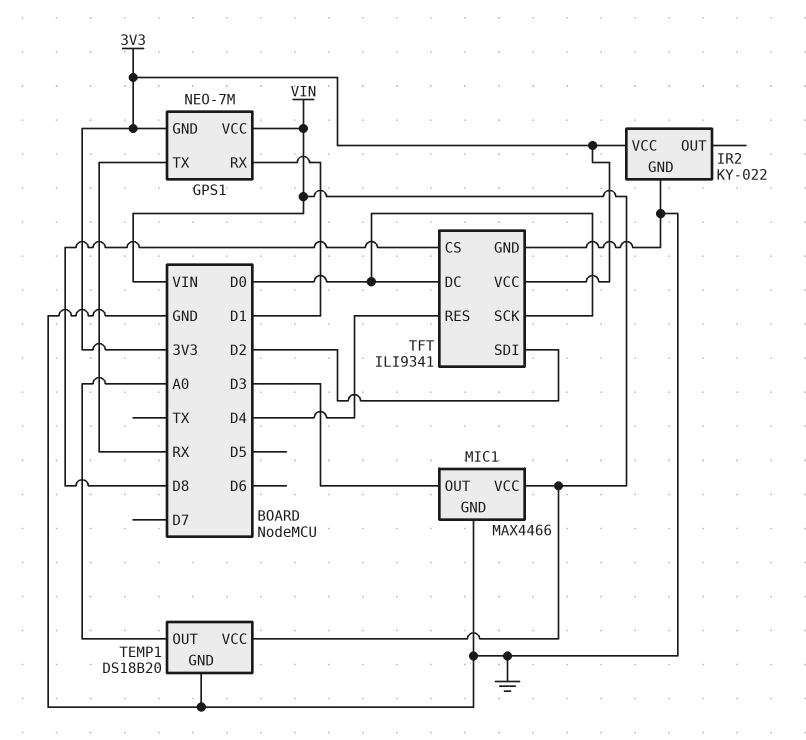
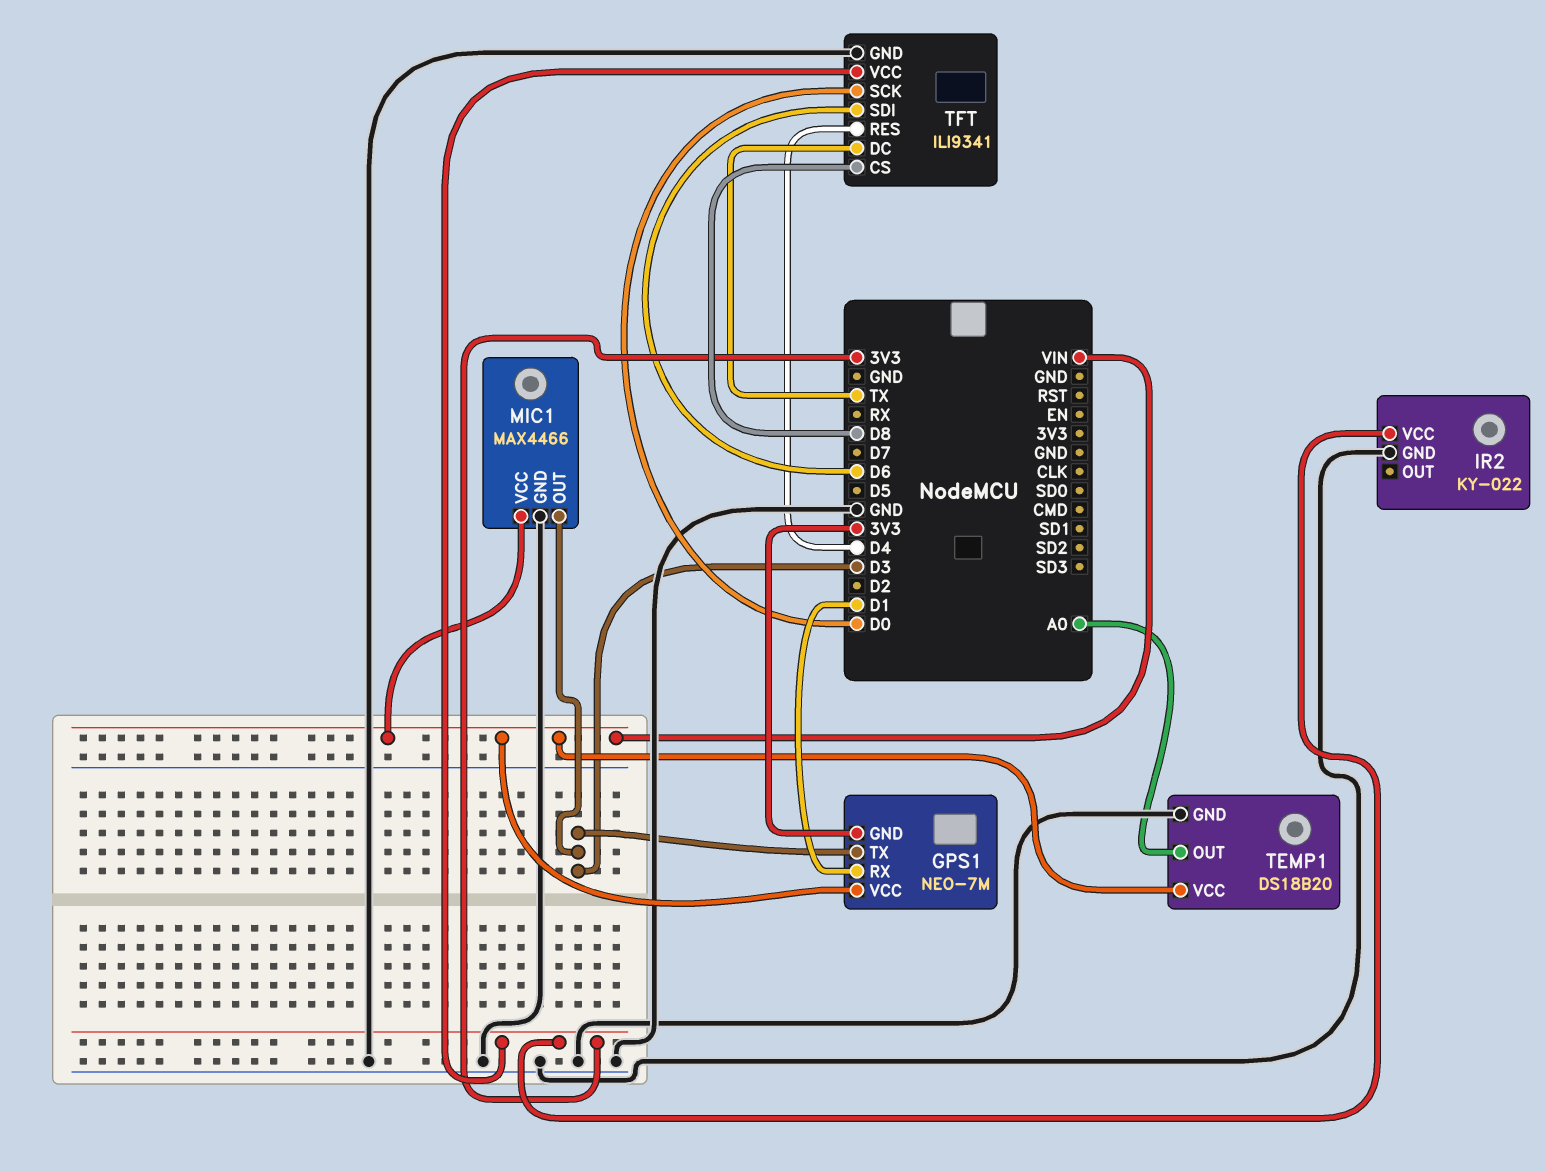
GPS1 pin TX: RX -> D3
TFT pin DC: D0 -> TX
TFT pin SDI: D2 -> D6

